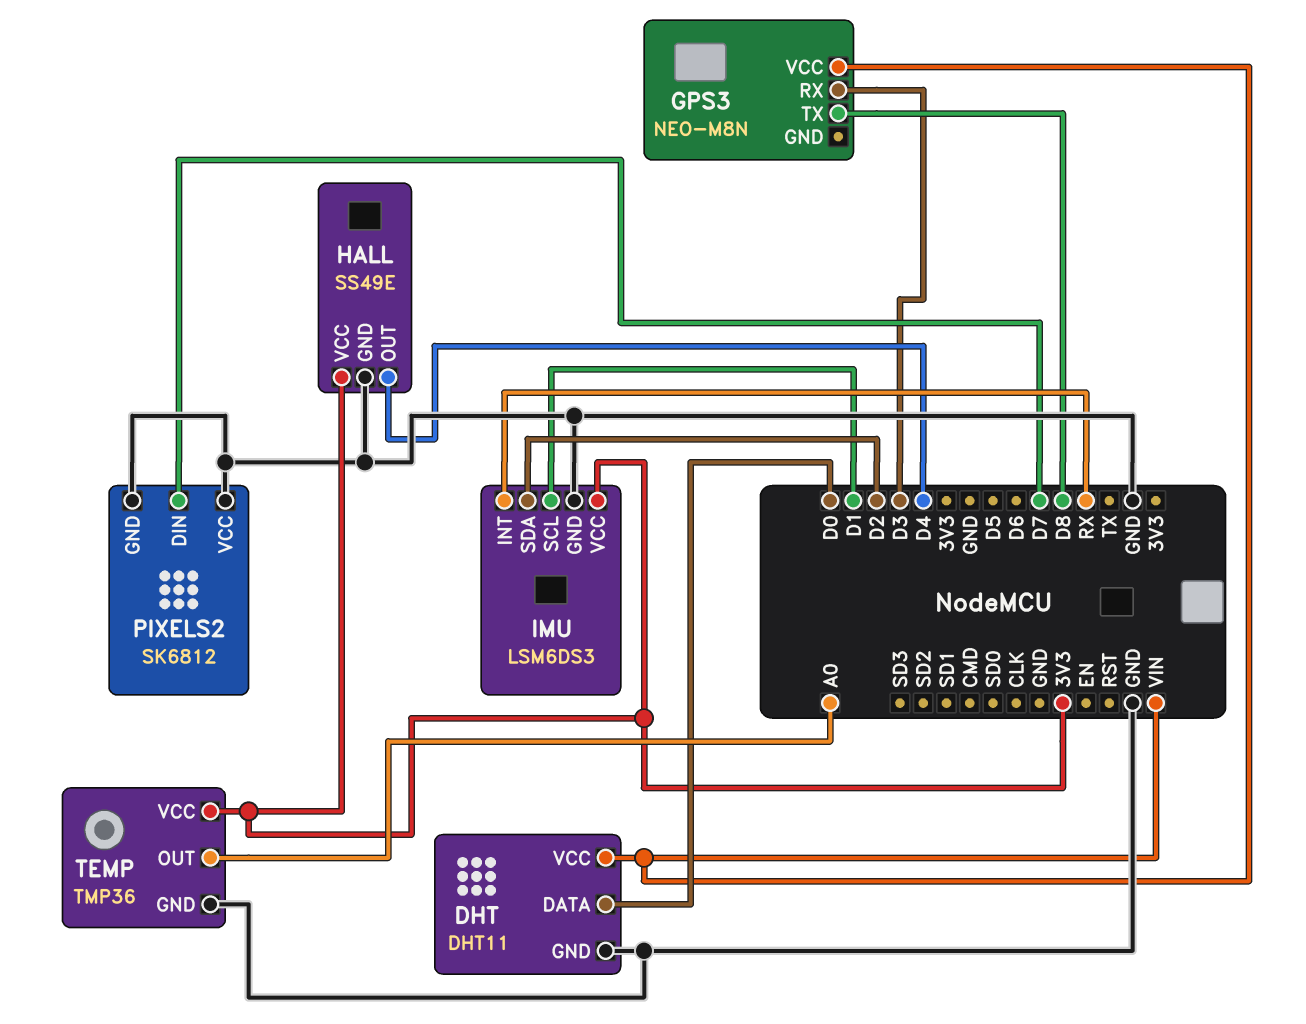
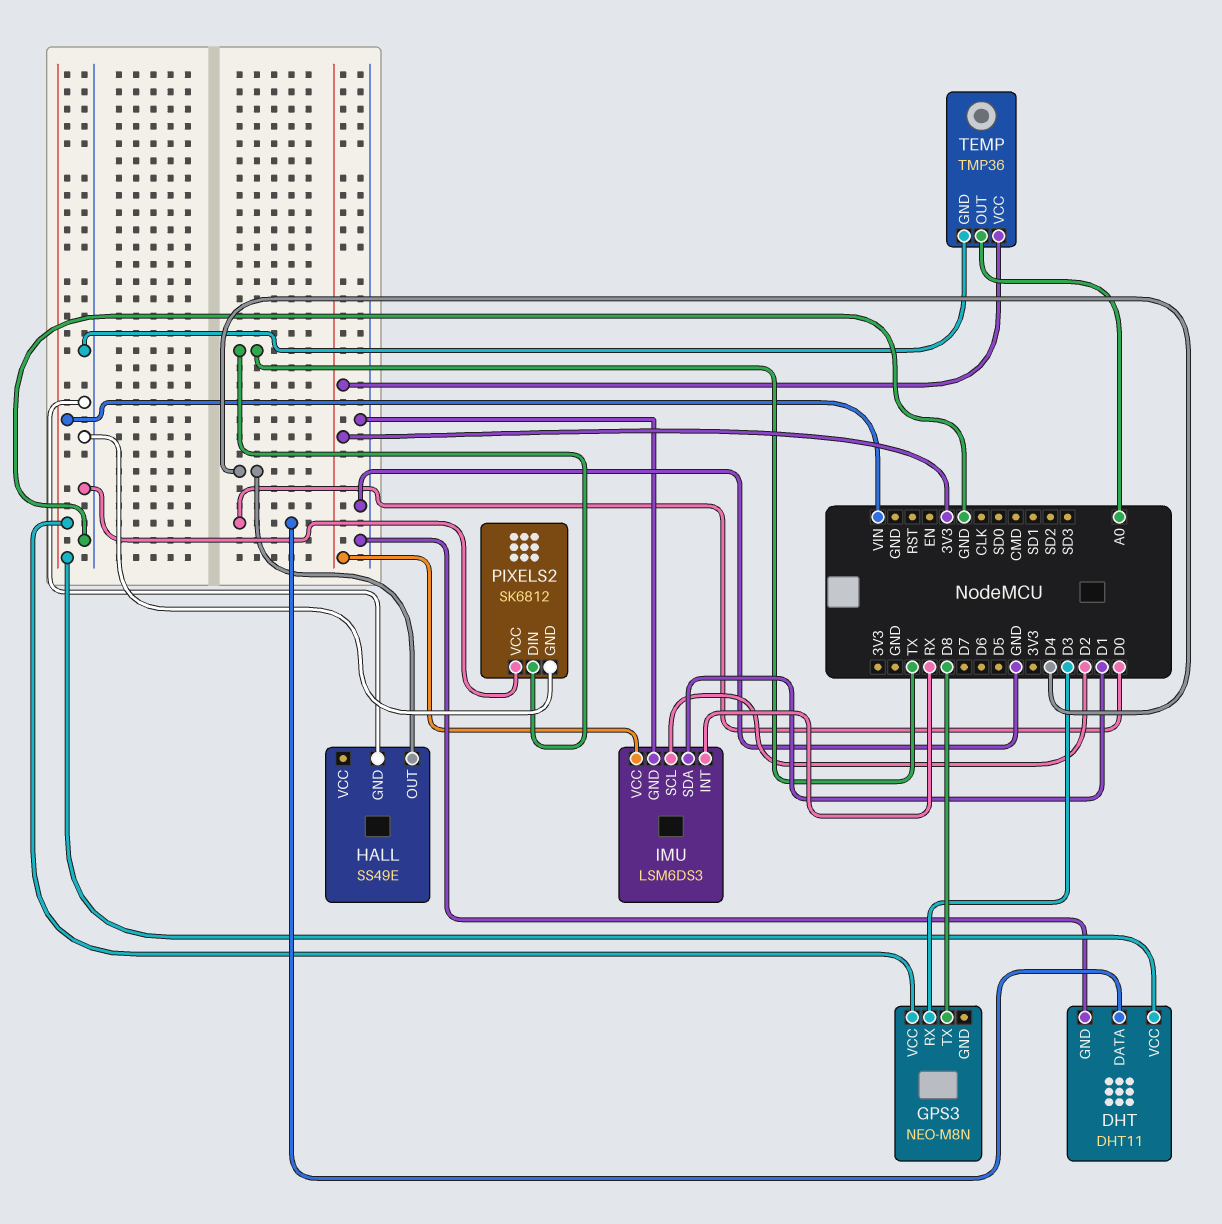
HALL pin VCC: 3V3 -> none
IMU pin SCL: D1 -> D2
IMU pin SDA: D2 -> D1
PIXELS2 pin DIN: D7 -> TX

